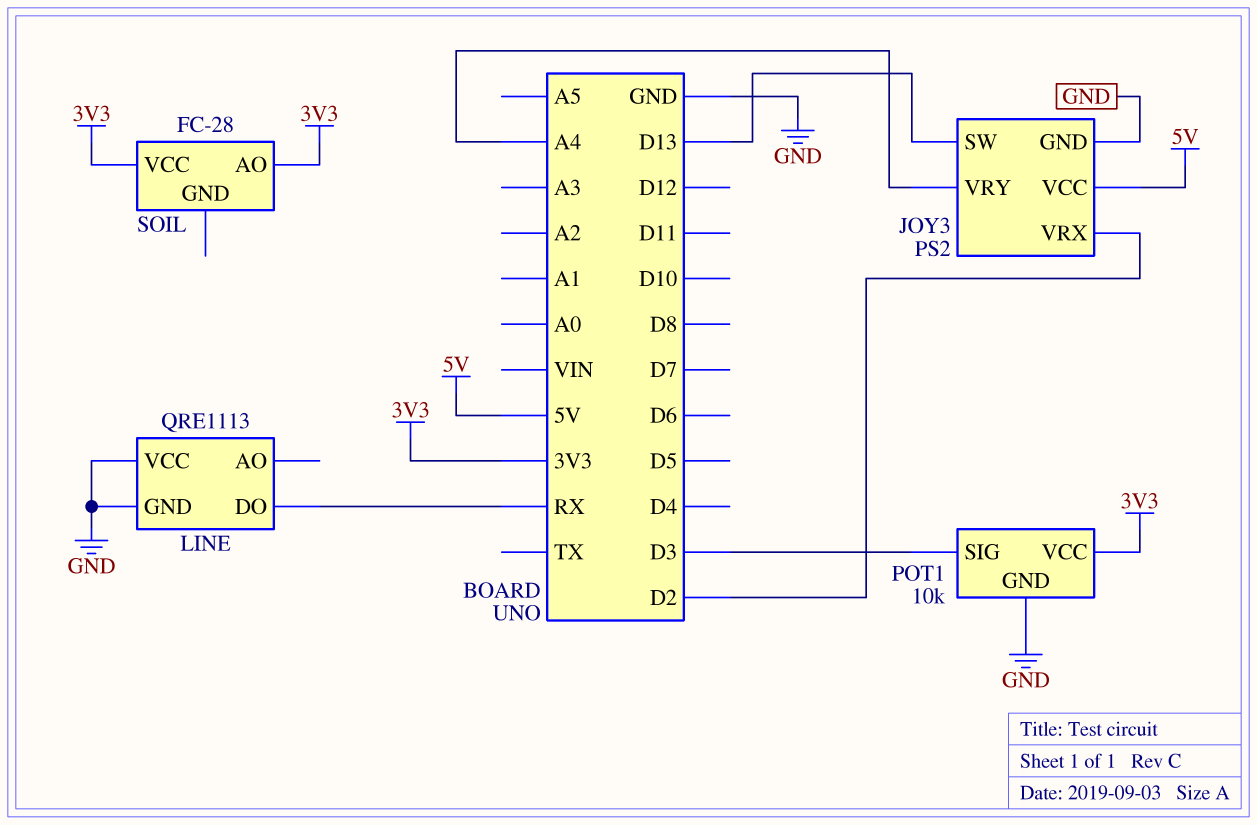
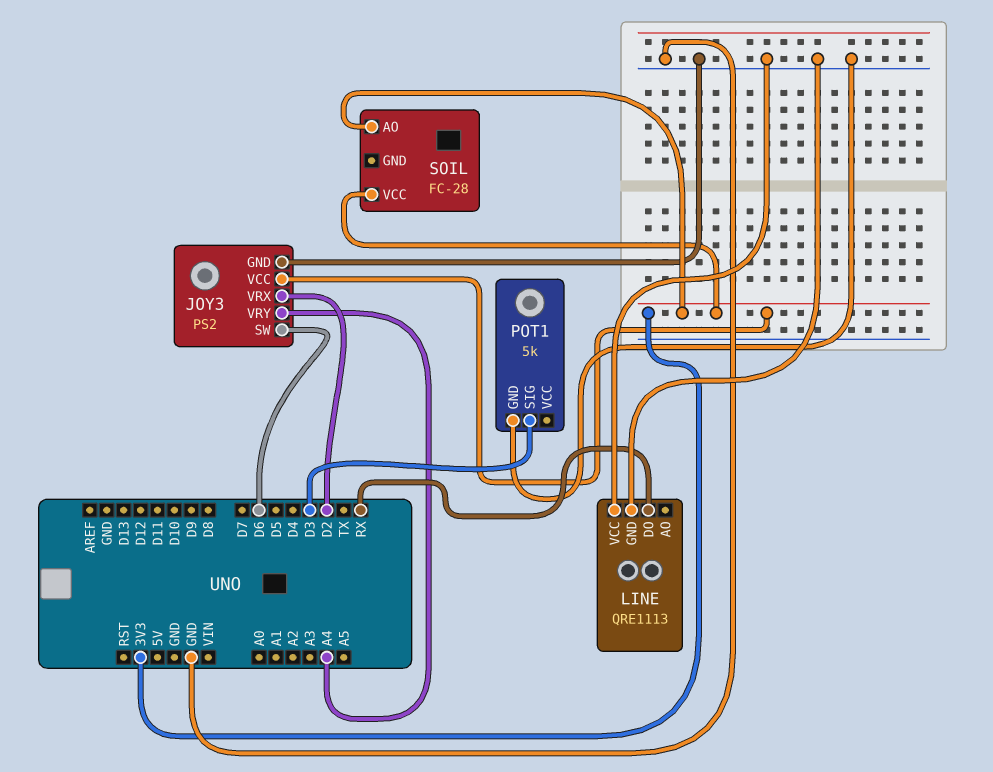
JOY3 pin SW: D13 -> D6
JOY3 pin VCC: 5V -> 3V3
POT1: 10k -> 5k
POT1 pin VCC: 3V3 -> none

